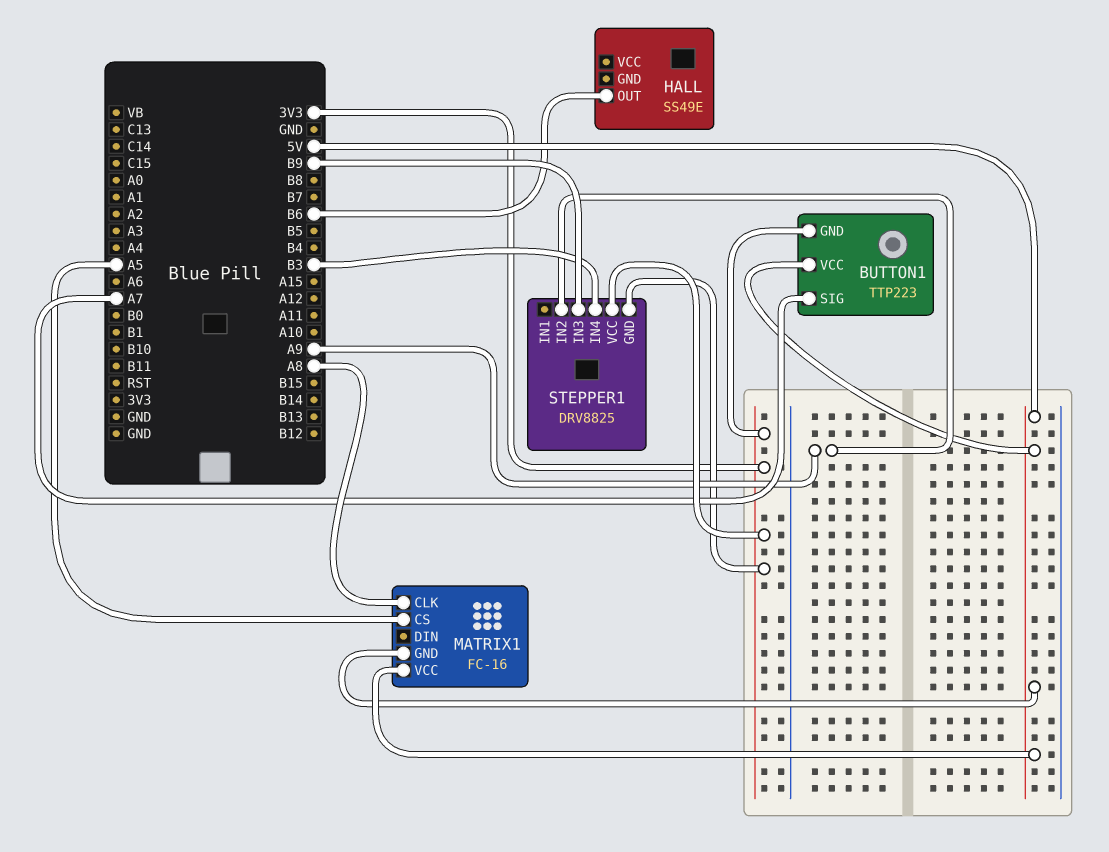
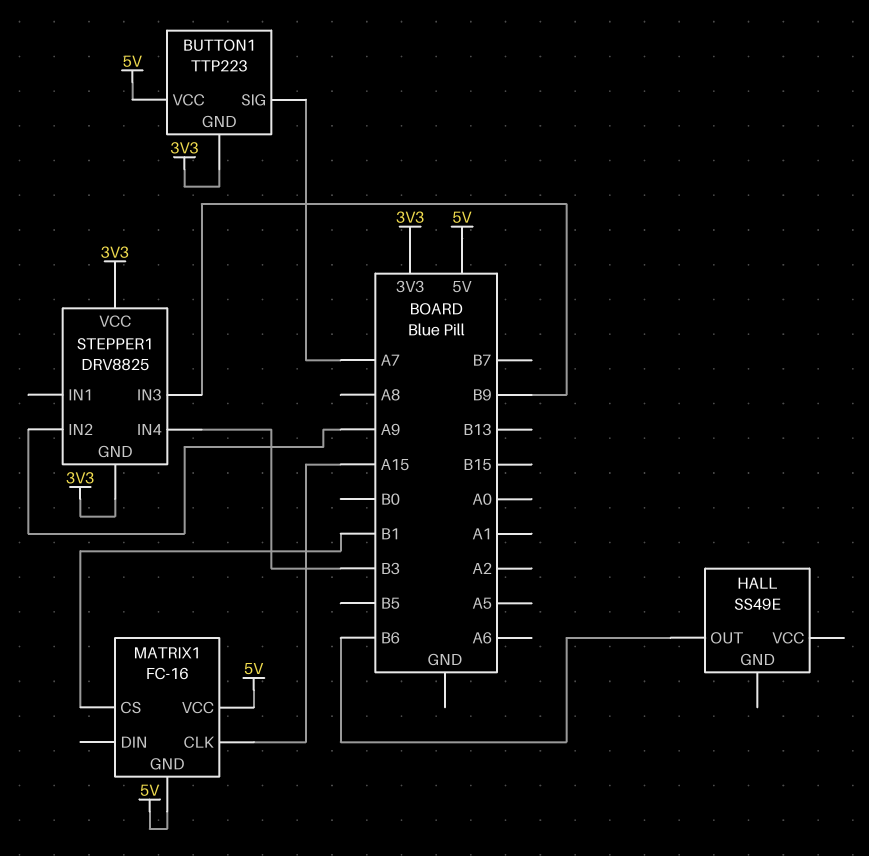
MATRIX1 pin CLK: A8 -> A15
MATRIX1 pin CS: A5 -> B1

